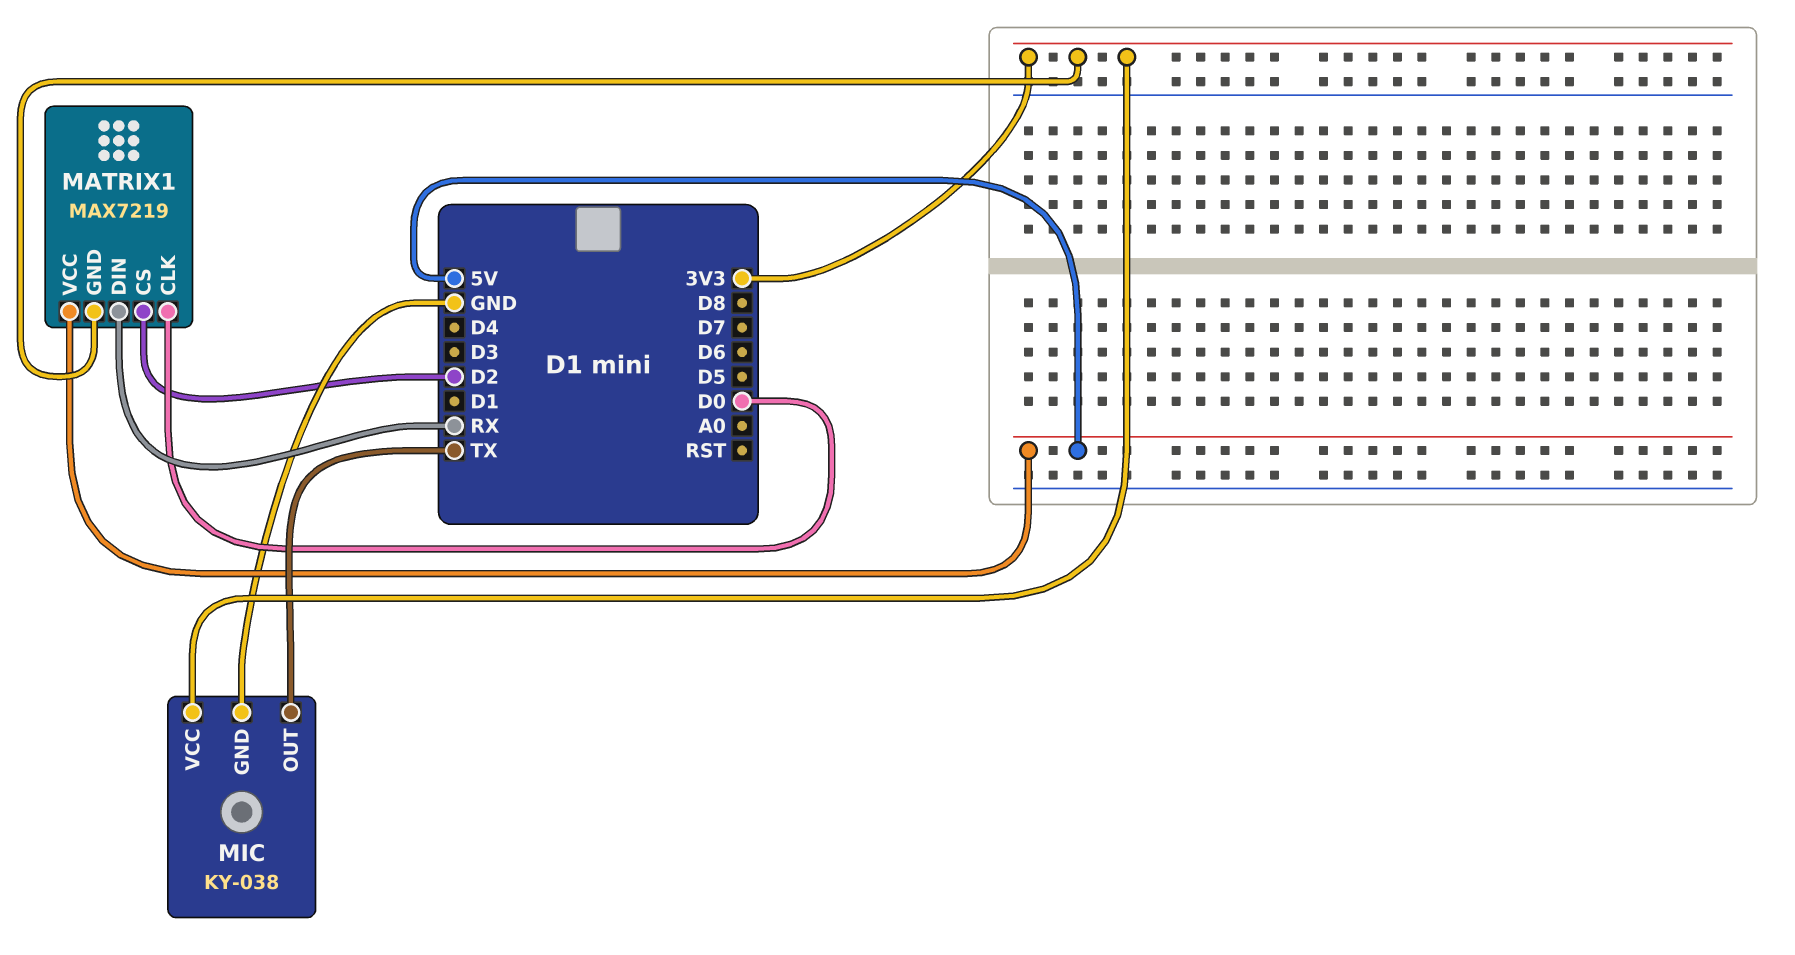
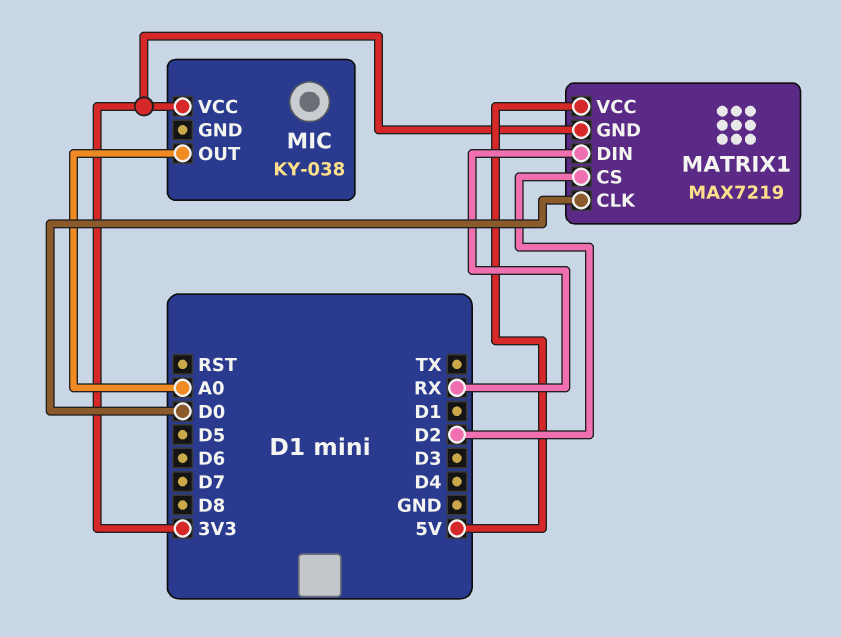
MIC pin GND: GND -> none
MIC pin OUT: TX -> A0

